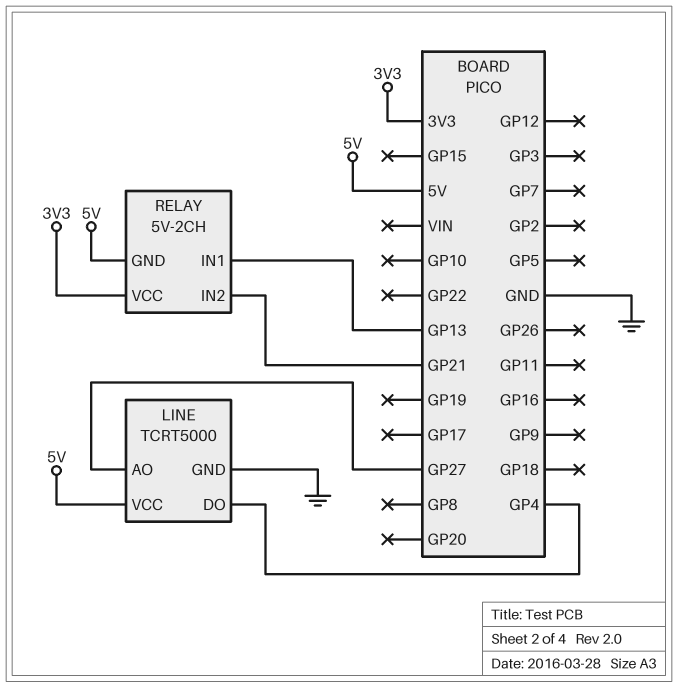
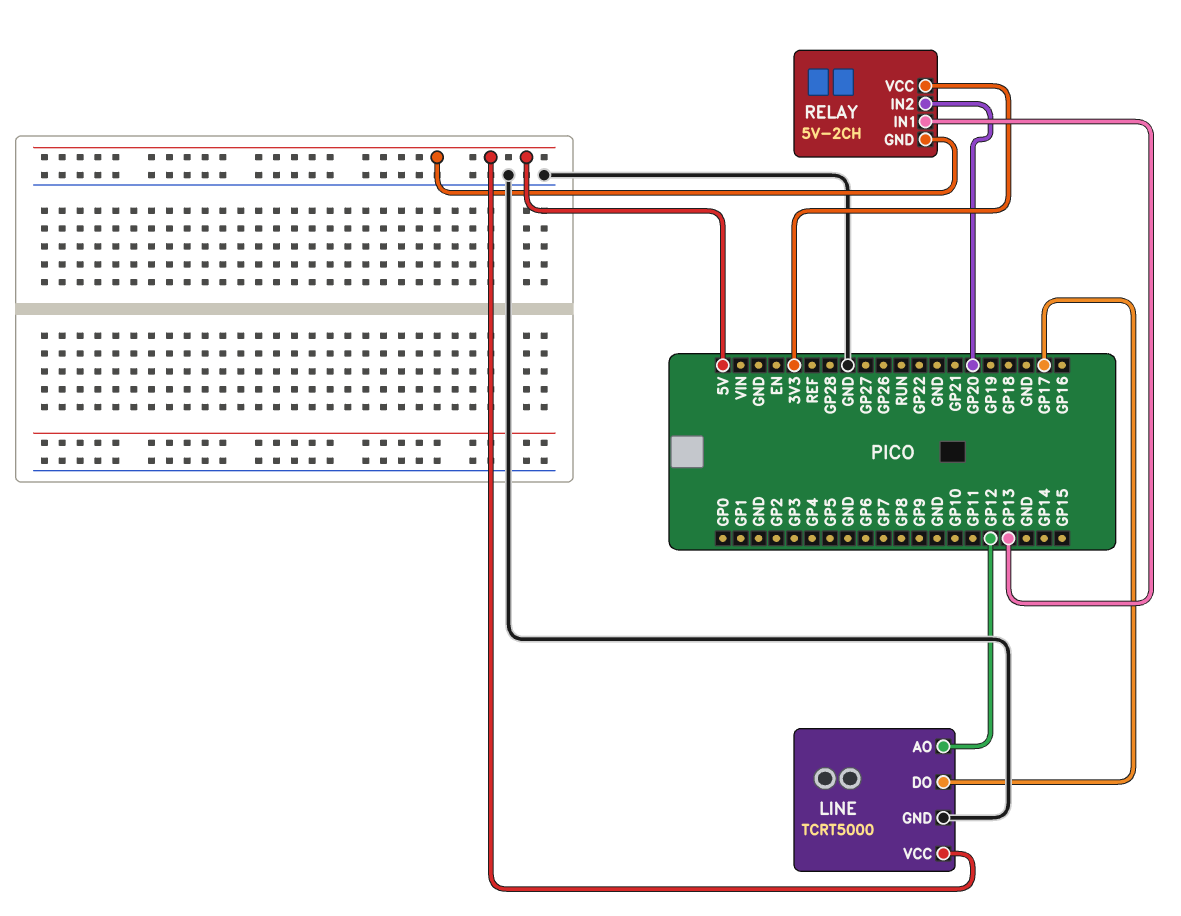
LINE pin AO: GP27 -> GP12
LINE pin DO: GP4 -> GP17
RELAY pin IN2: GP21 -> GP20

